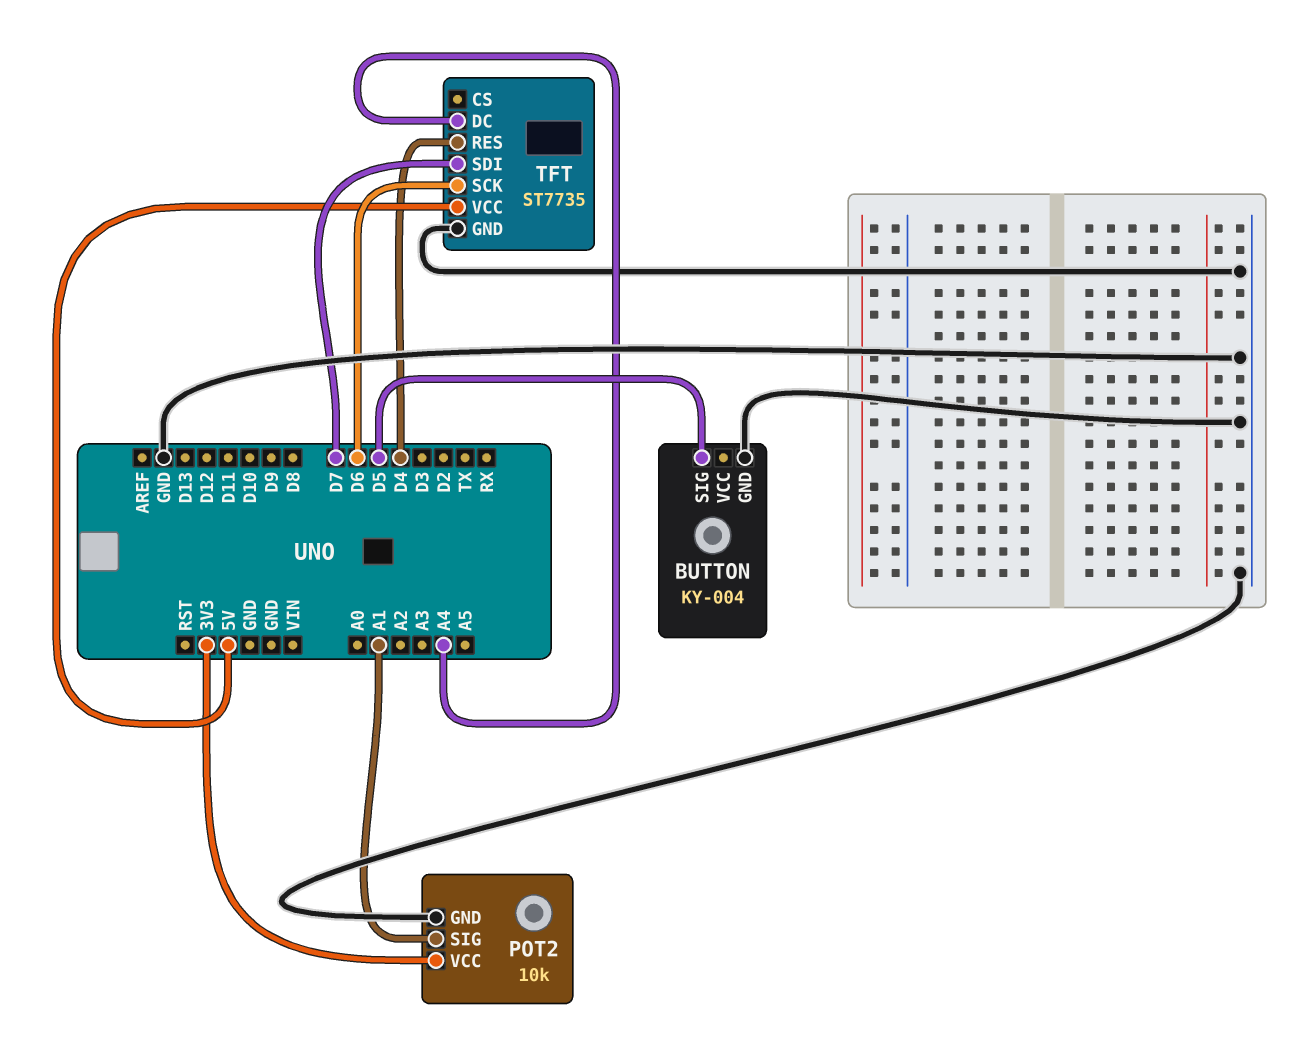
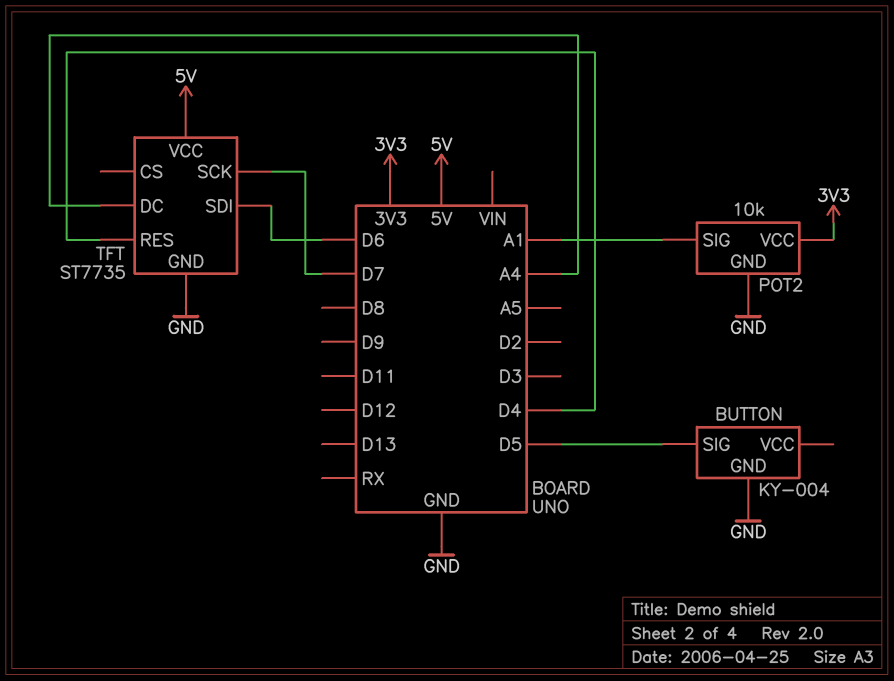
TFT pin SCK: D6 -> D7
TFT pin SDI: D7 -> D6

